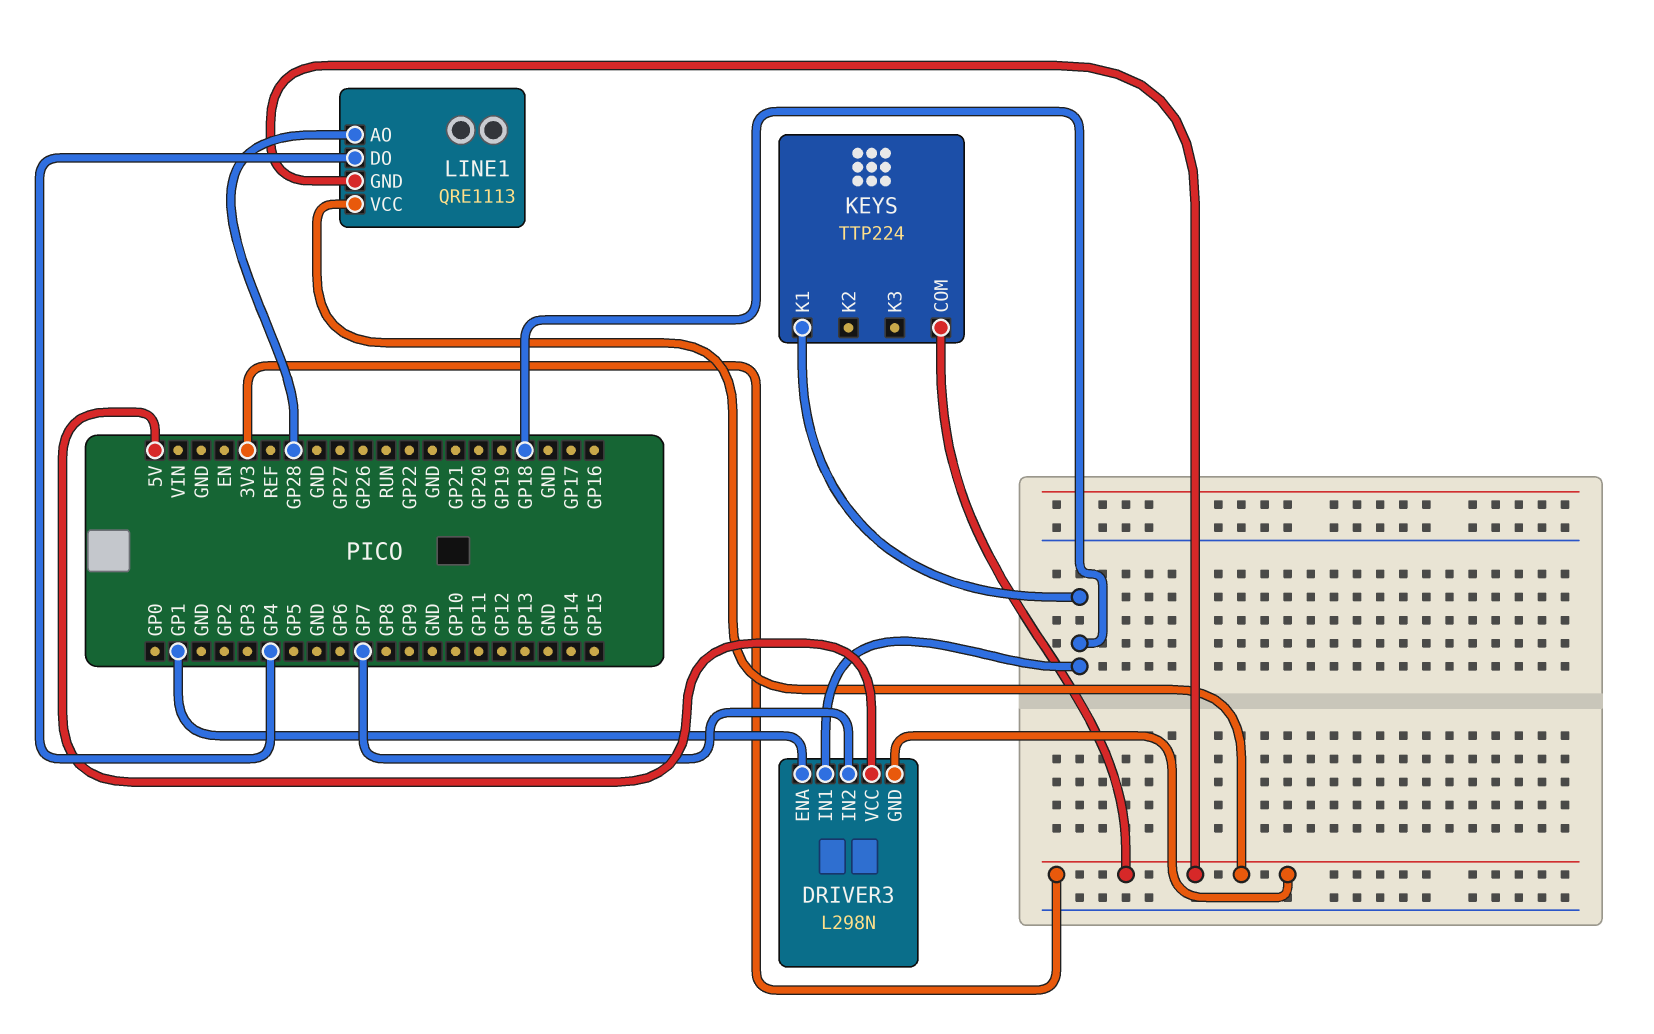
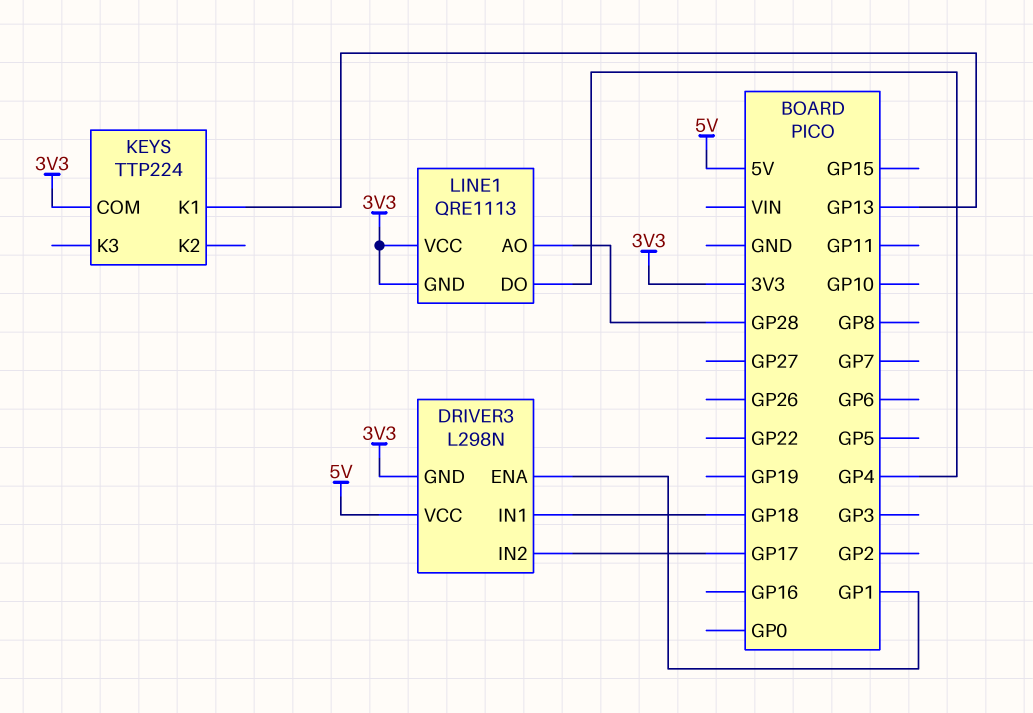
DRIVER3 pin IN2: GP7 -> GP17
KEYS pin K1: GP18 -> GP13

